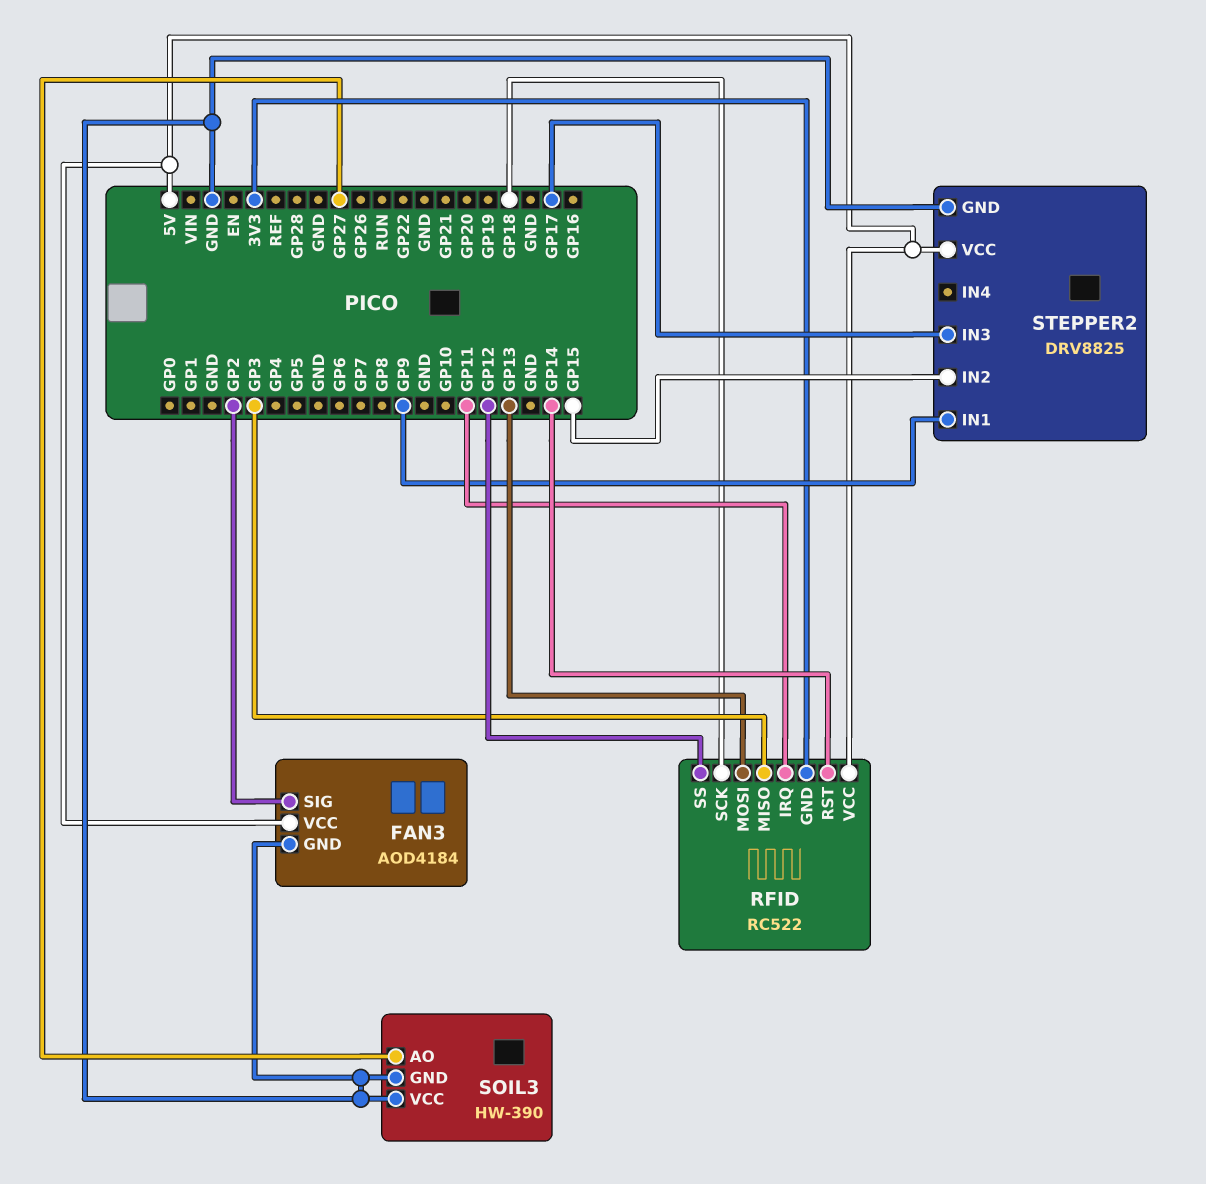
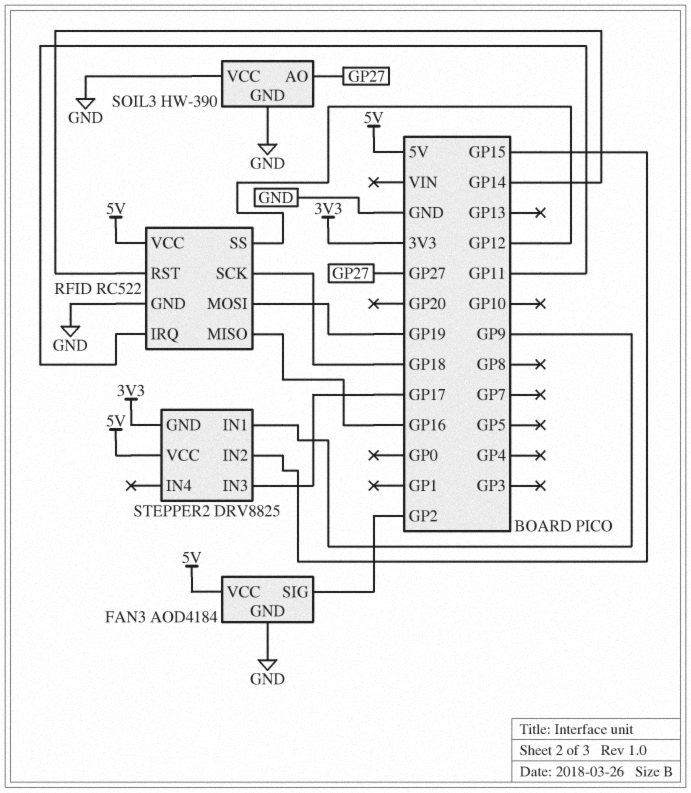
RFID pin GND: 3V3 -> GND
RFID pin MISO: GP3 -> GP16
RFID pin MOSI: GP13 -> GP19
STEPPER2 pin GND: GND -> 3V3

